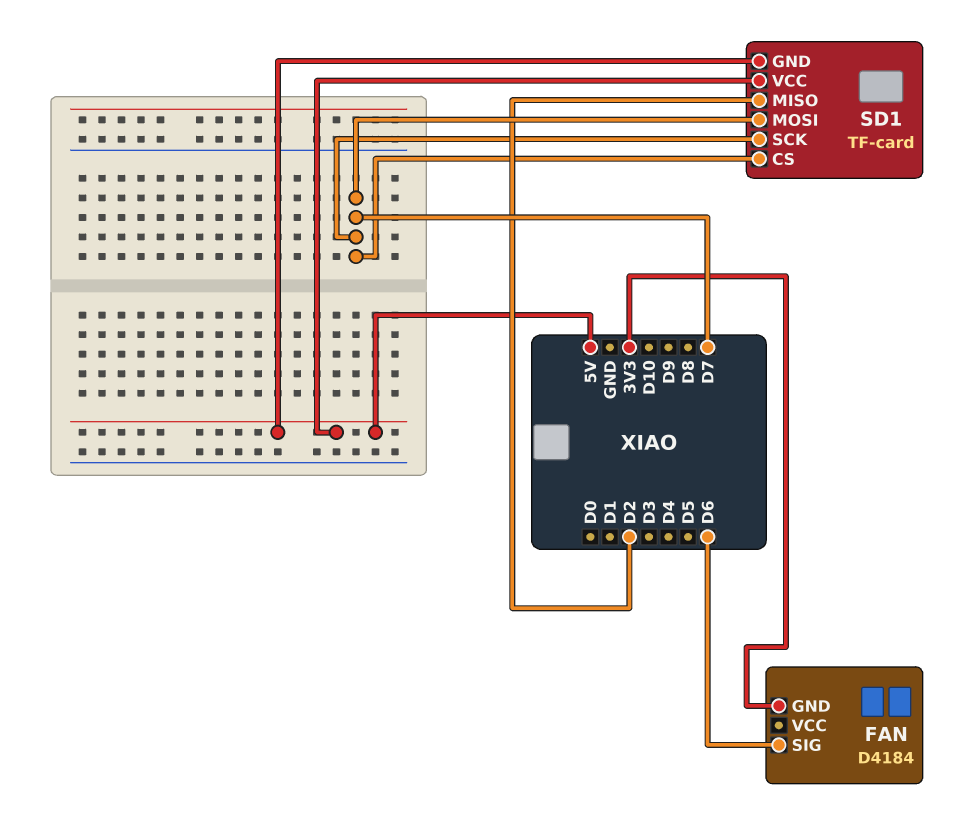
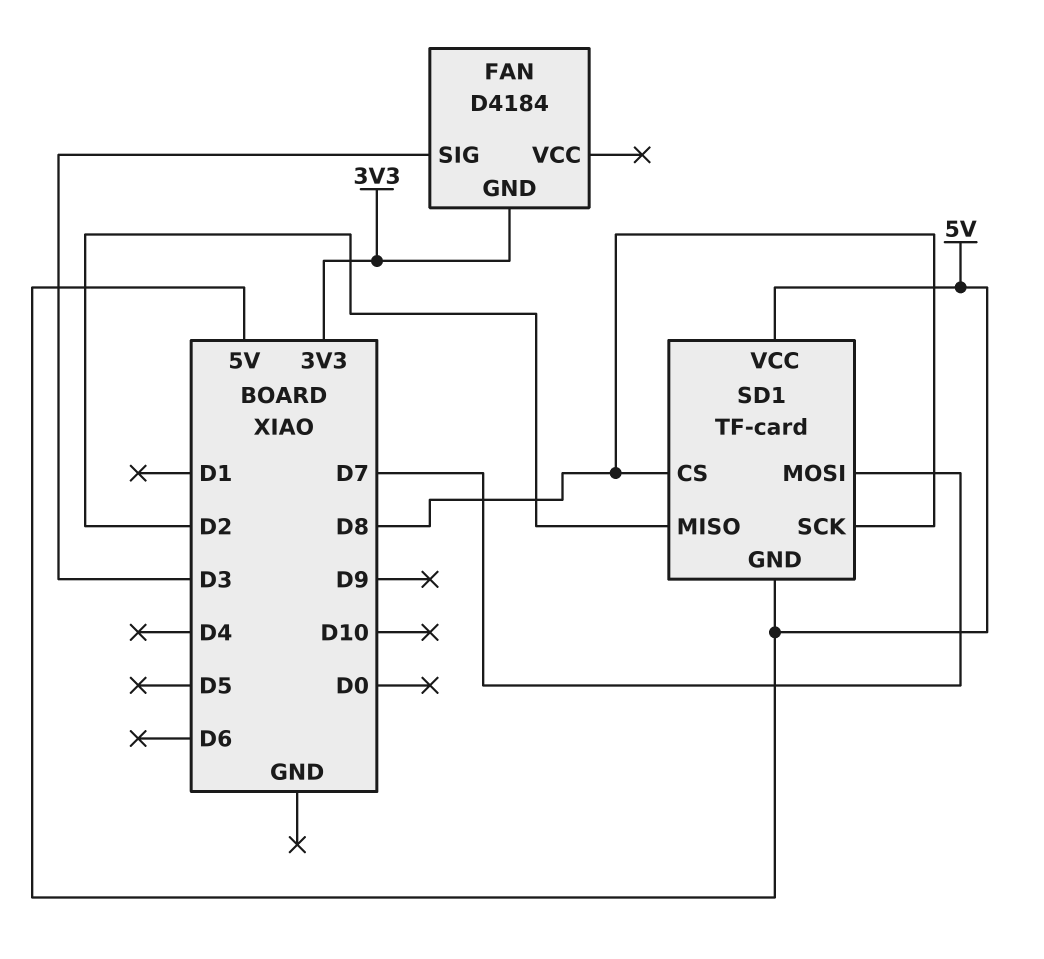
FAN pin SIG: D6 -> D3
SD1 pin CS: D7 -> D8
SD1 pin SCK: D7 -> D8

